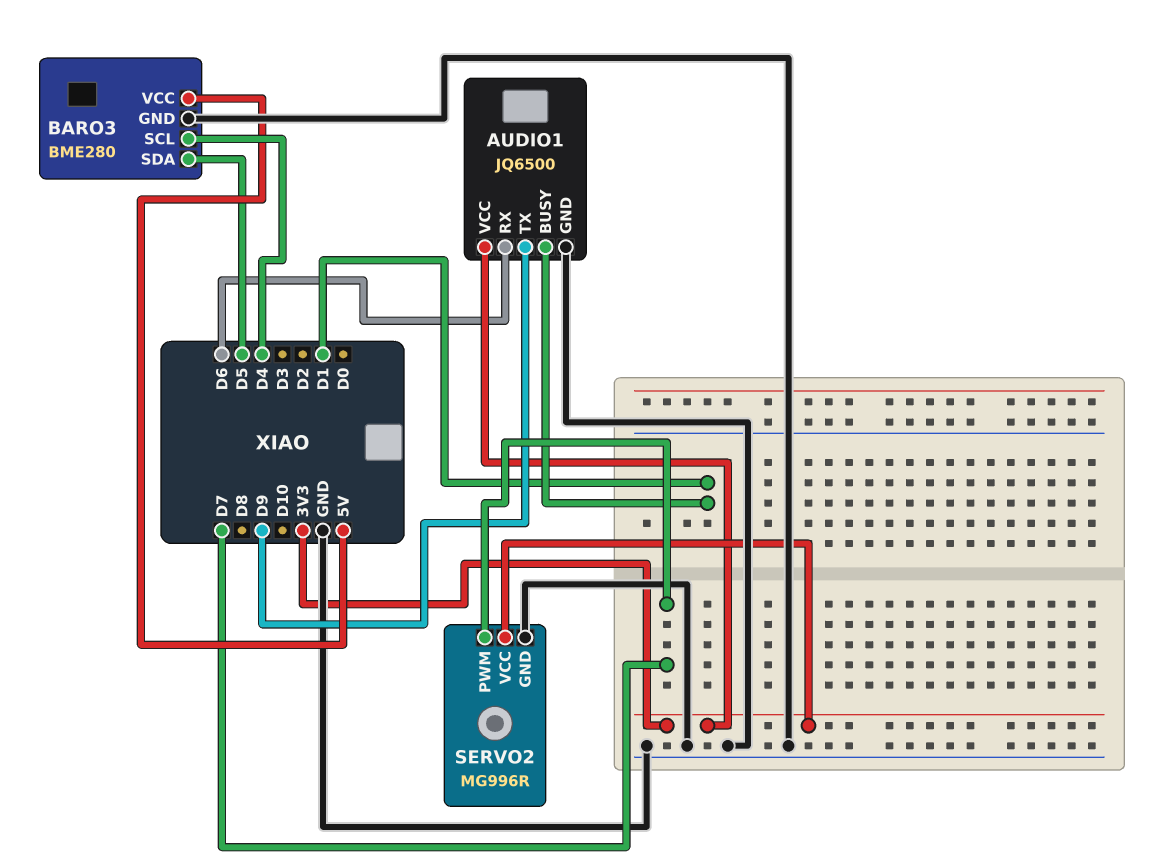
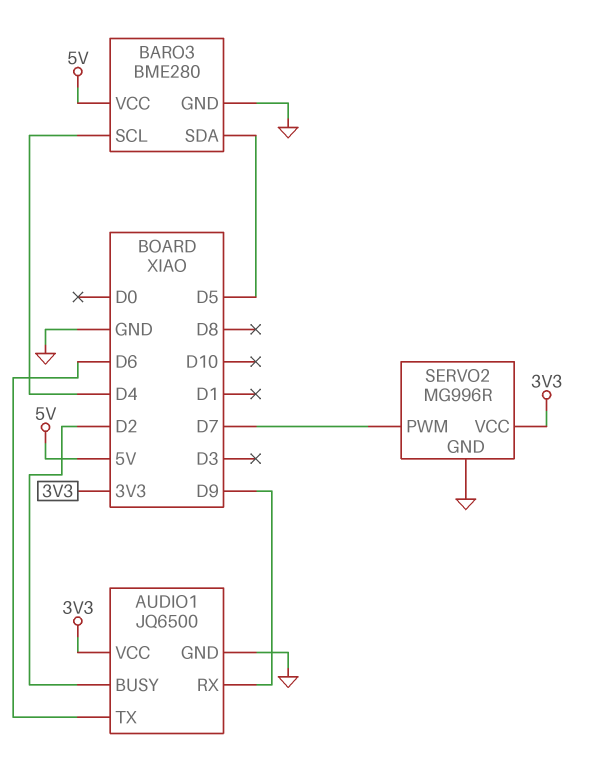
AUDIO1 pin BUSY: D1 -> D2
AUDIO1 pin RX: D6 -> D9
AUDIO1 pin TX: D9 -> D6

